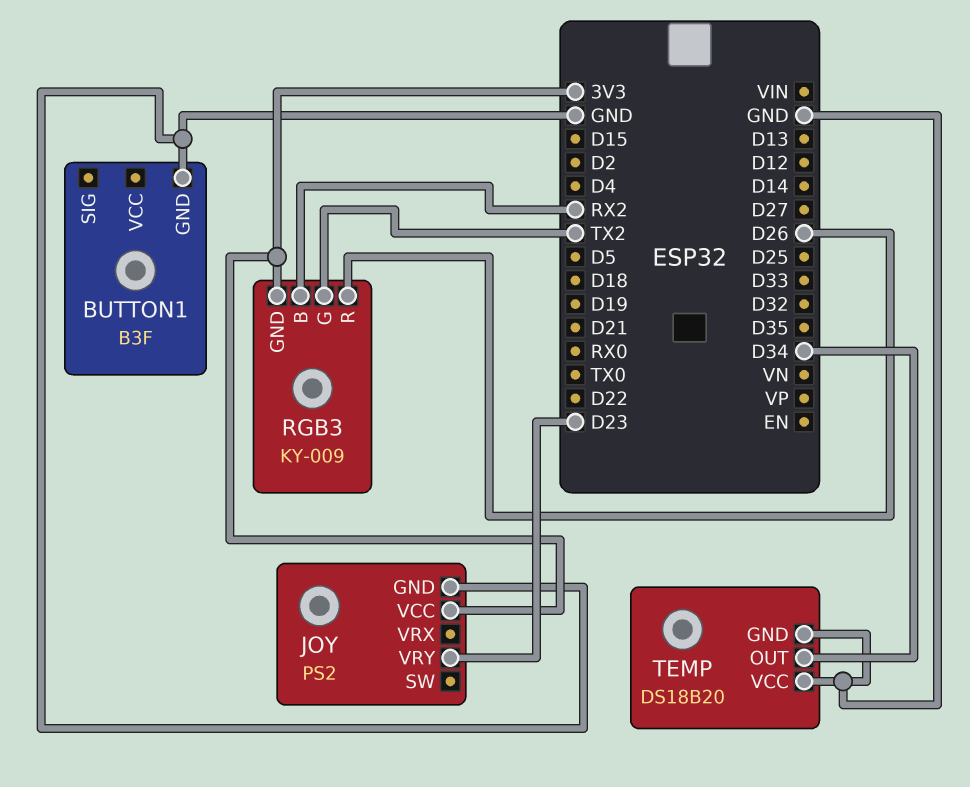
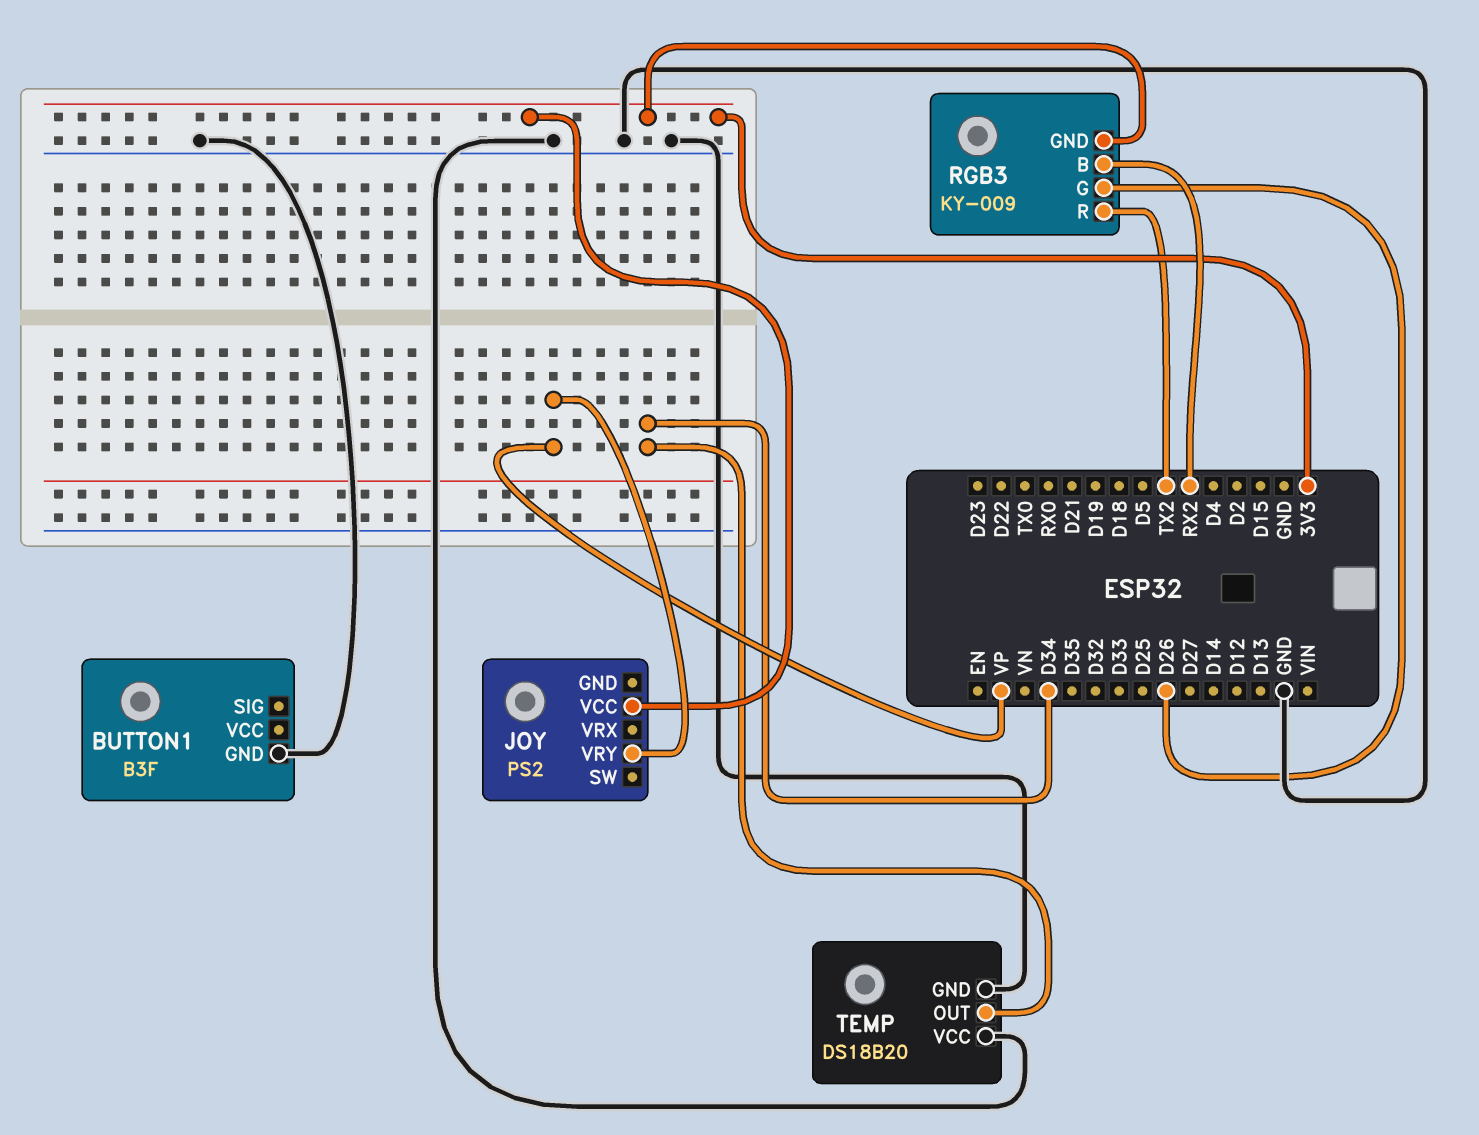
JOY pin GND: GND -> none
JOY pin VRY: D23 -> VP
RGB3 pin G: TX2 -> D26
RGB3 pin R: D26 -> TX2

